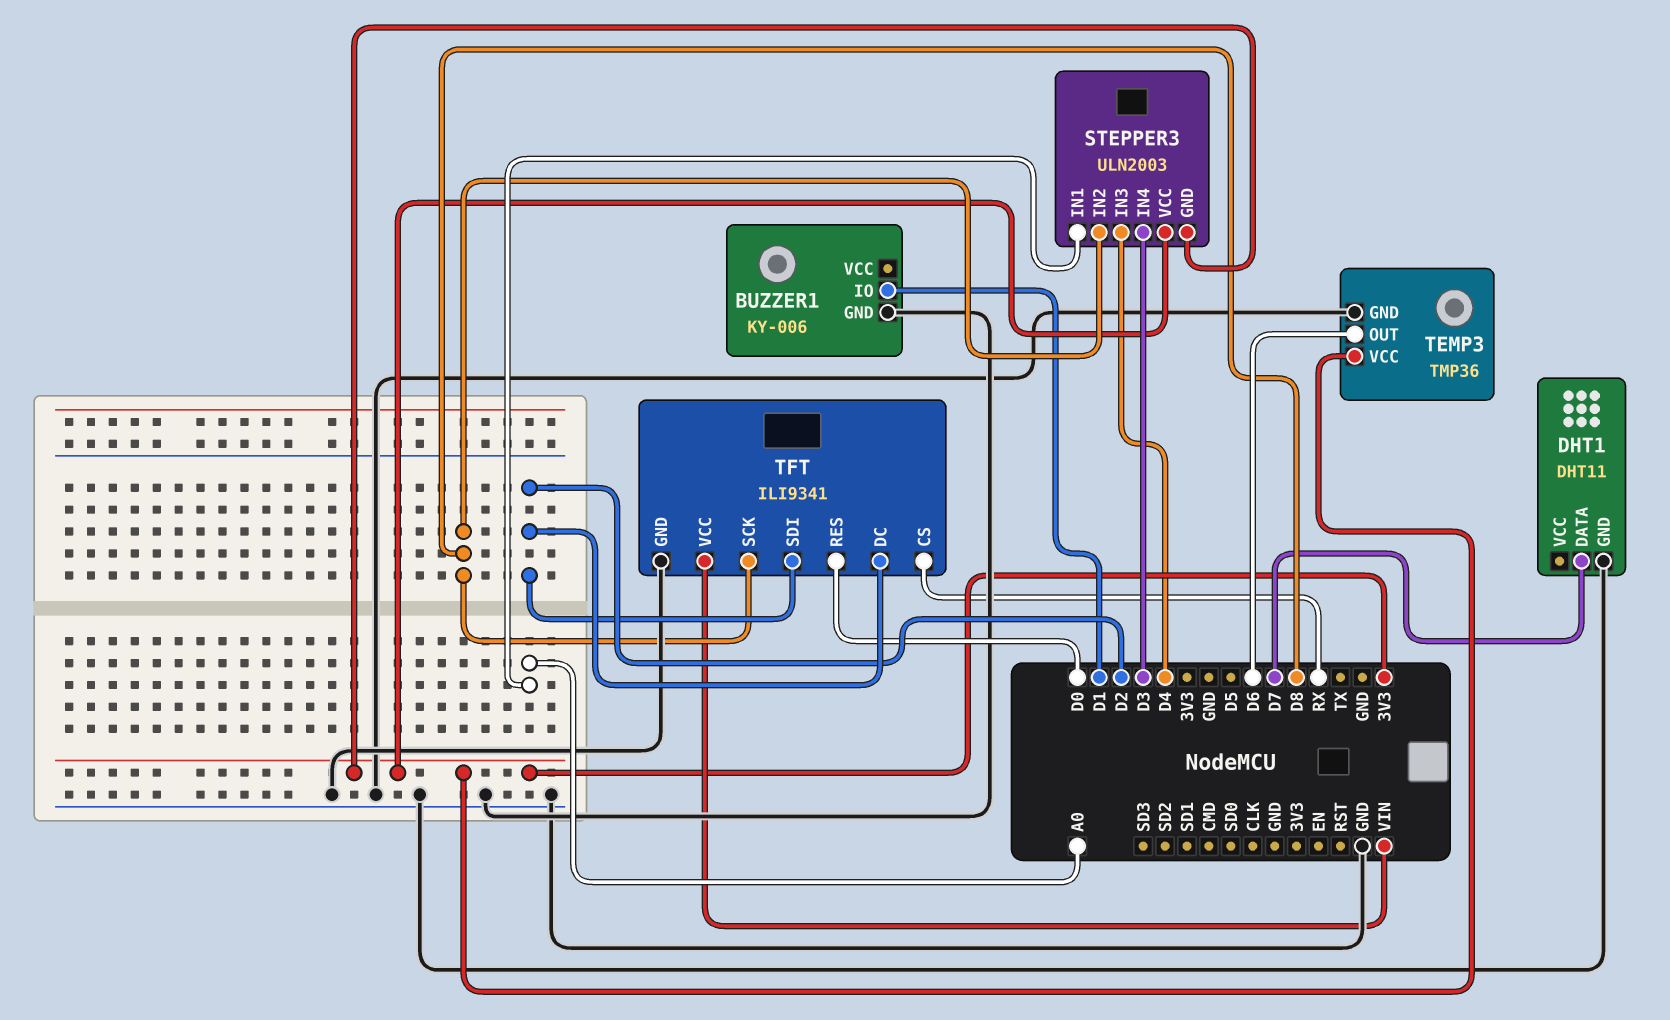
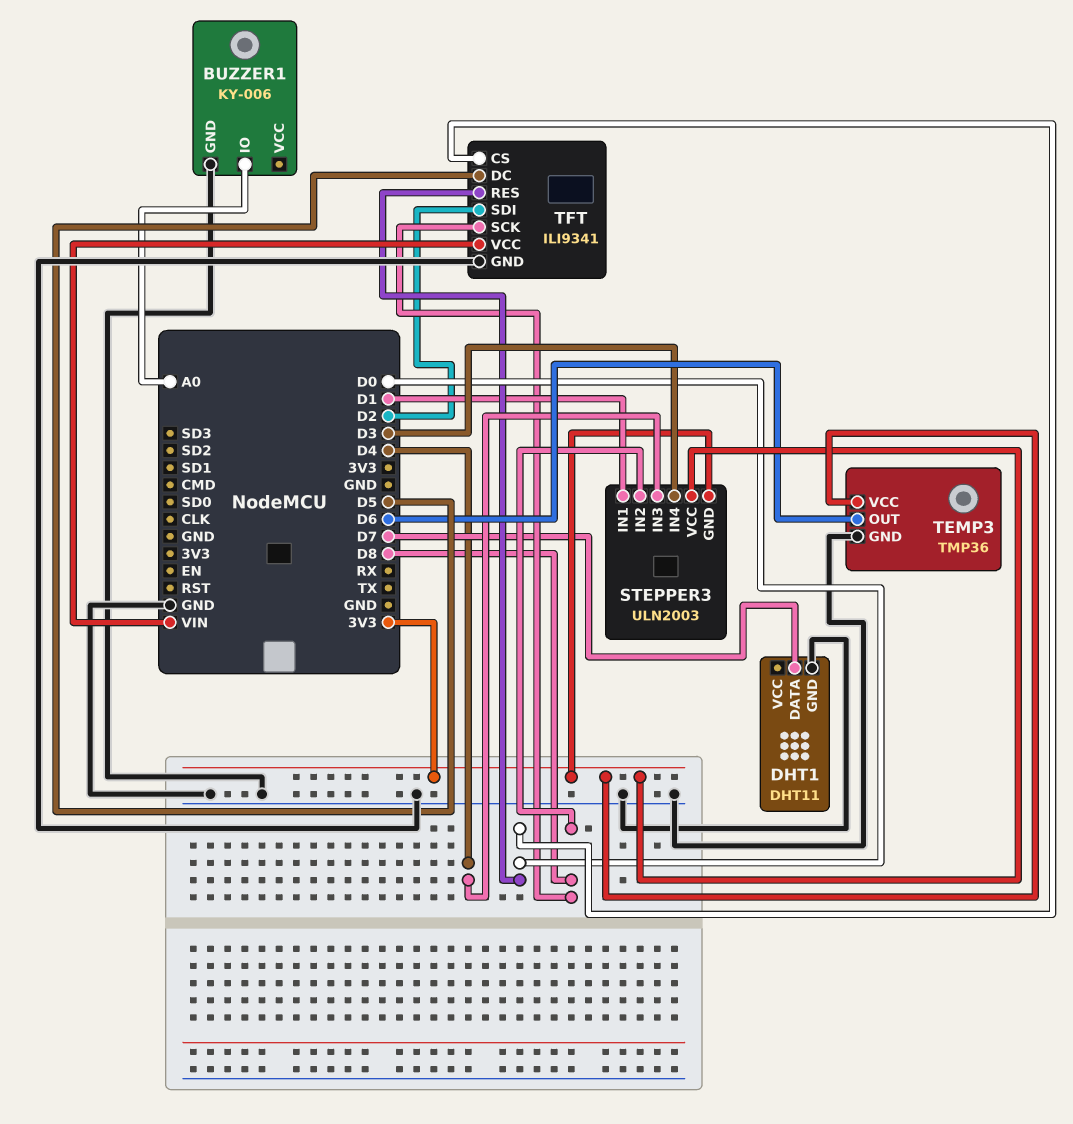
BUZZER1 pin IO: D1 -> A0
STEPPER3 pin IN1: A0 -> D1
TFT pin CS: RX -> D0
TFT pin DC: D2 -> D5

